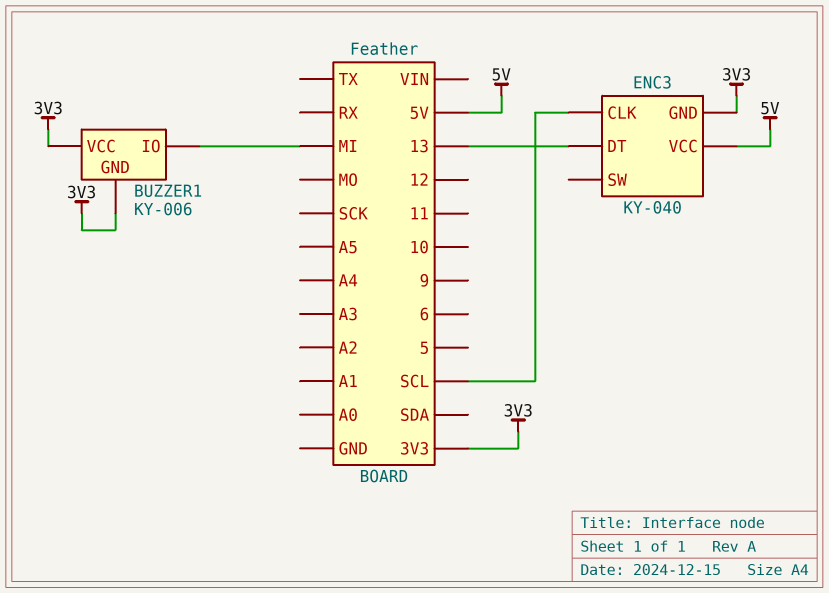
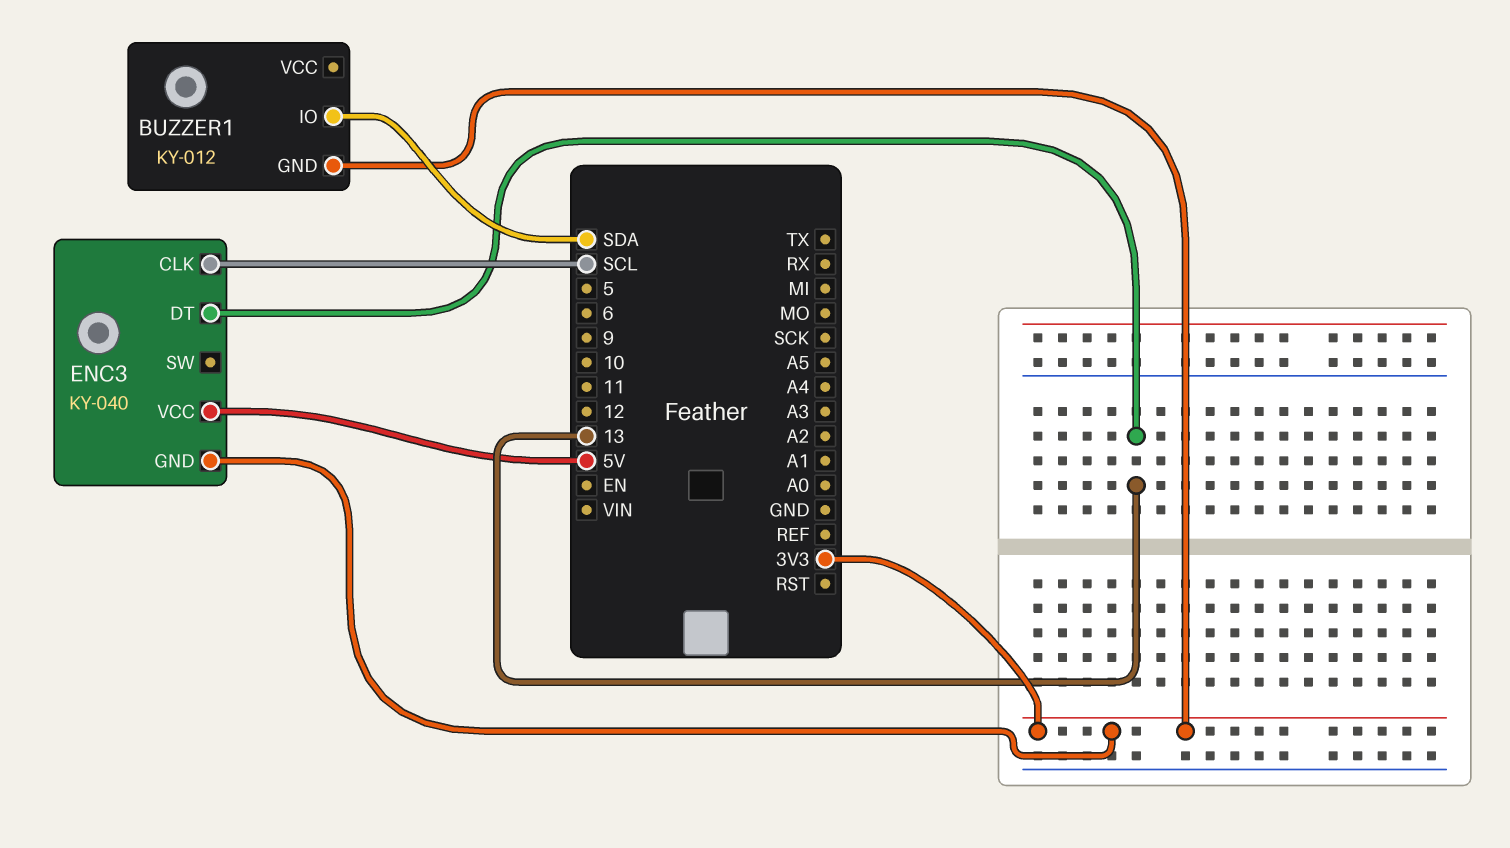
BUZZER1: KY-006 -> KY-012
BUZZER1 pin IO: MI -> SDA
BUZZER1 pin VCC: 3V3 -> none

